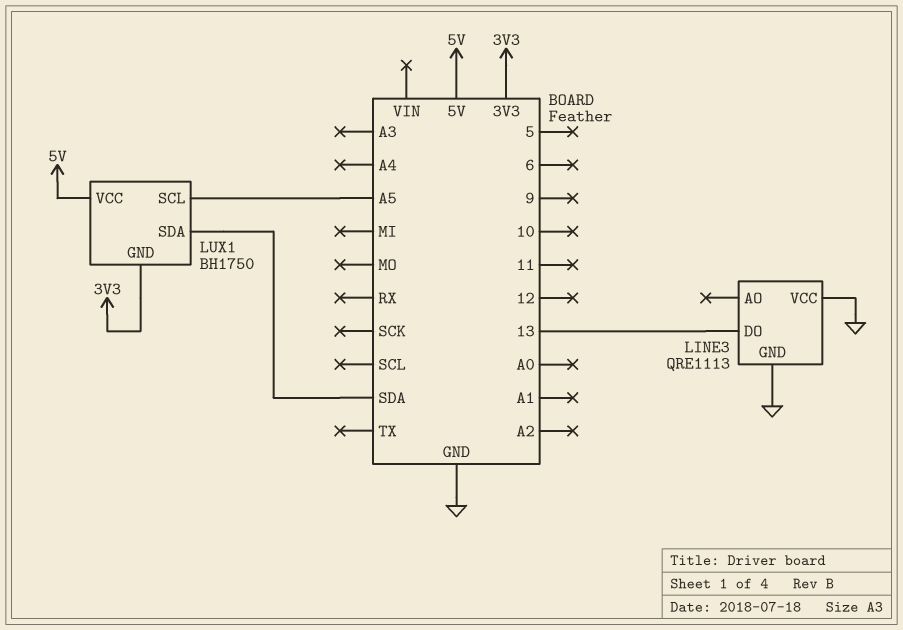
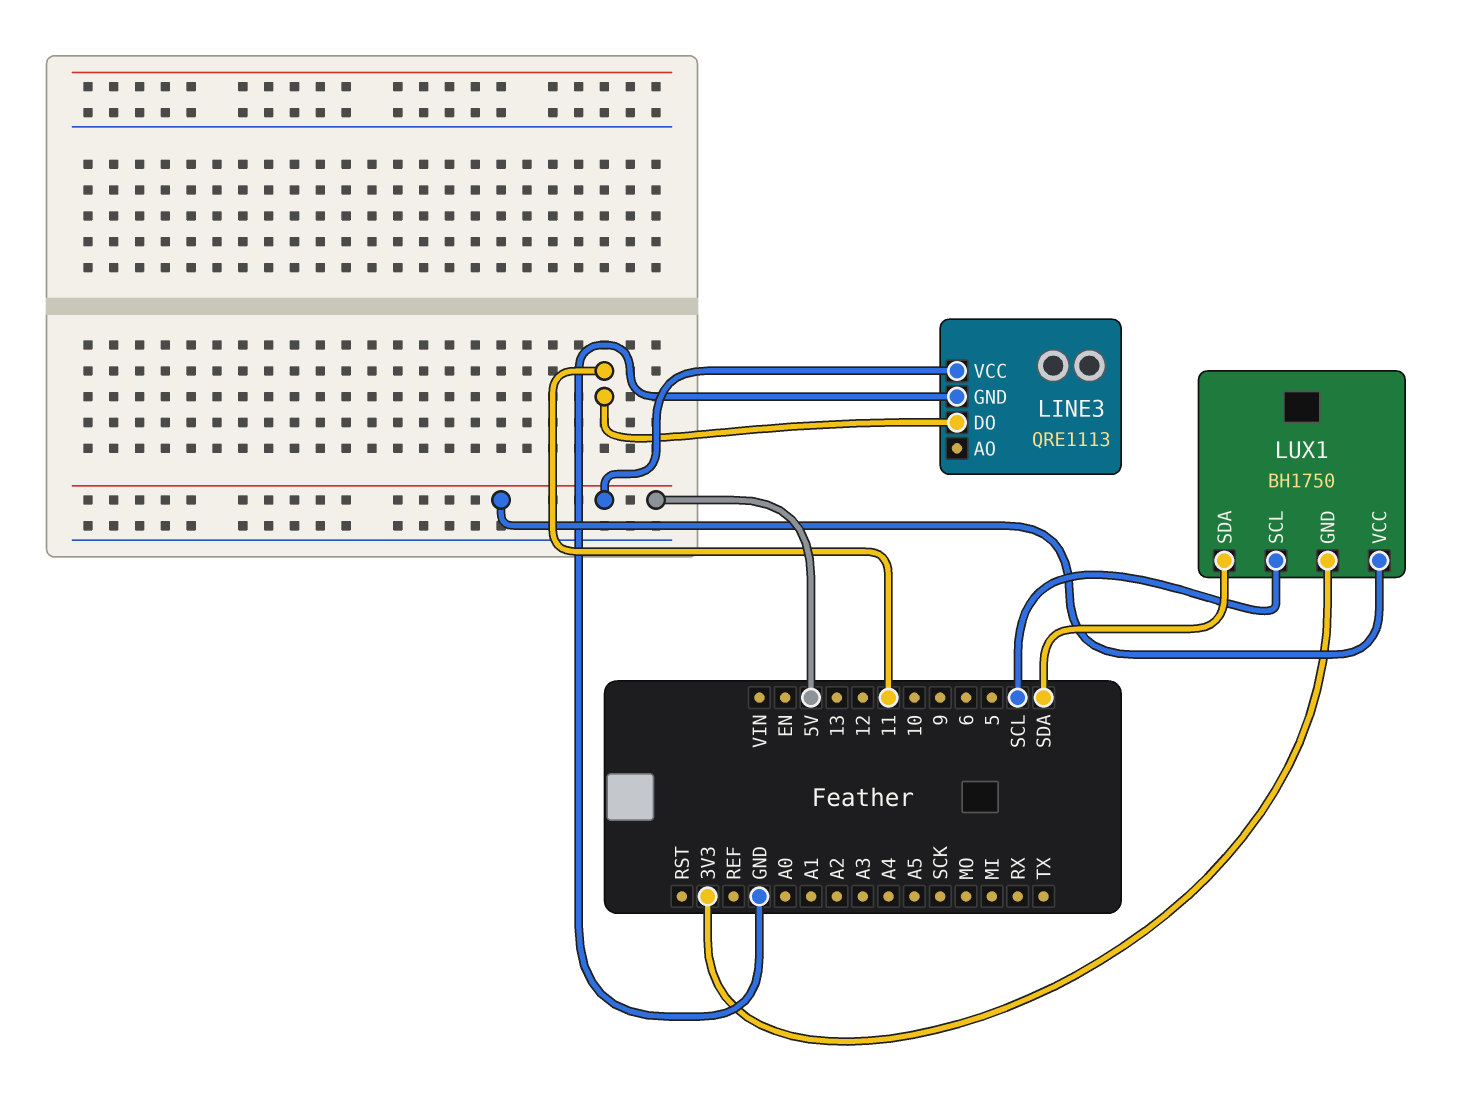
LINE3 pin DO: 13 -> 11
LINE3 pin VCC: GND -> 5V
LUX1 pin SCL: A5 -> SCL

